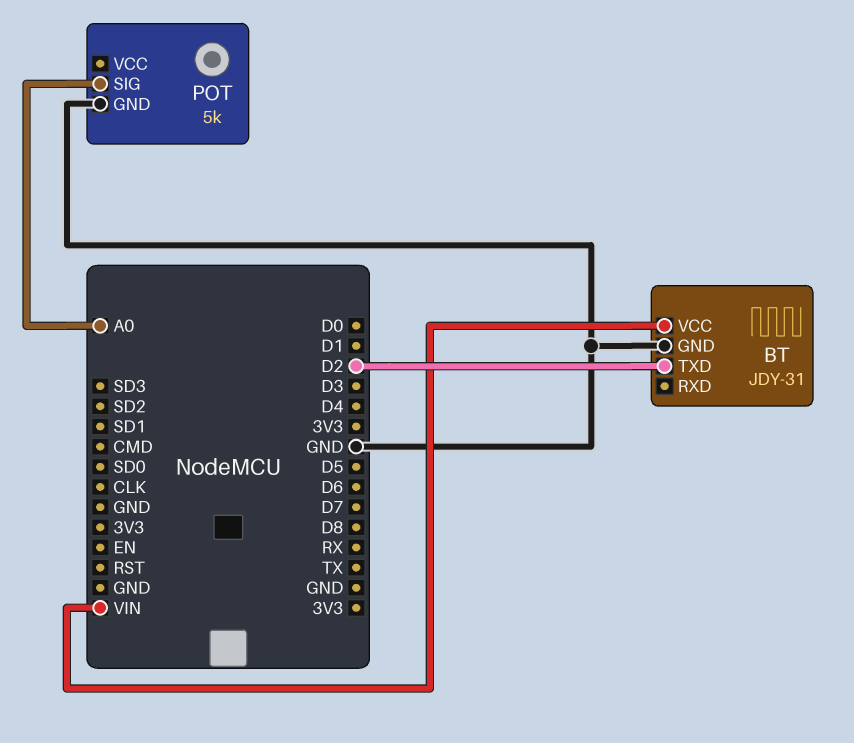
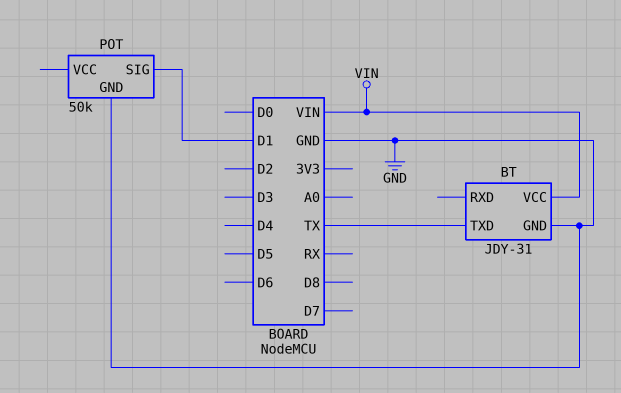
BT pin TXD: D2 -> TX
POT: 5k -> 50k
POT pin SIG: A0 -> D1

